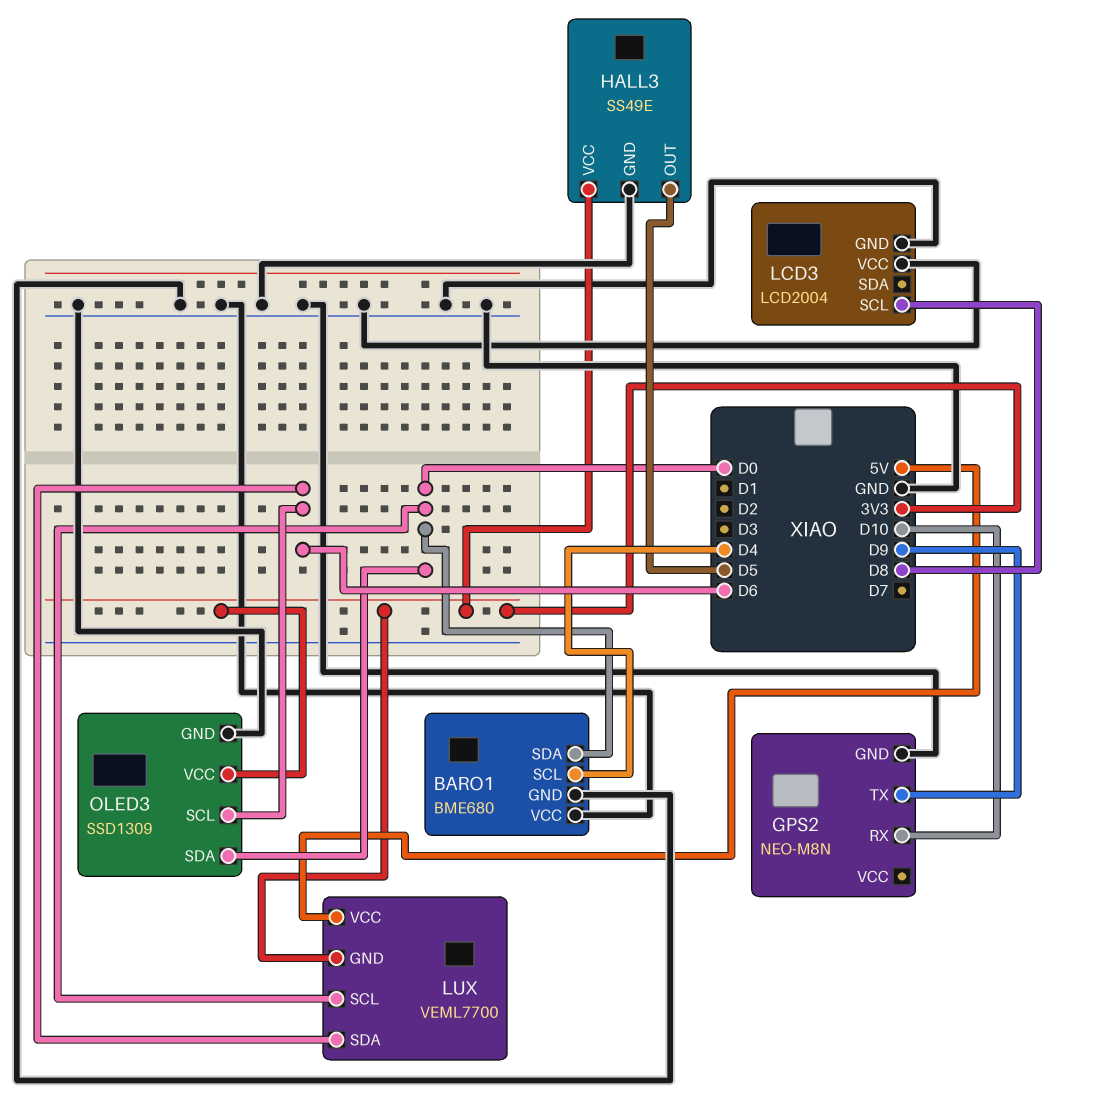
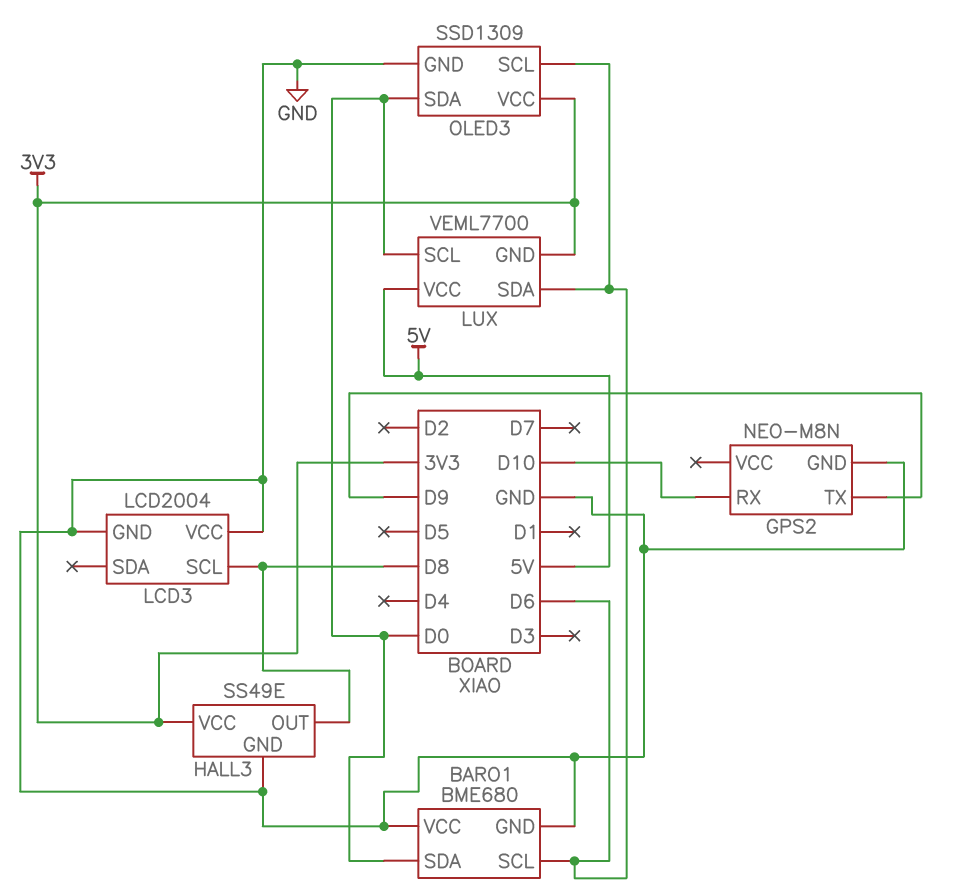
BARO1 pin SCL: D4 -> D6
HALL3 pin OUT: D5 -> D8

